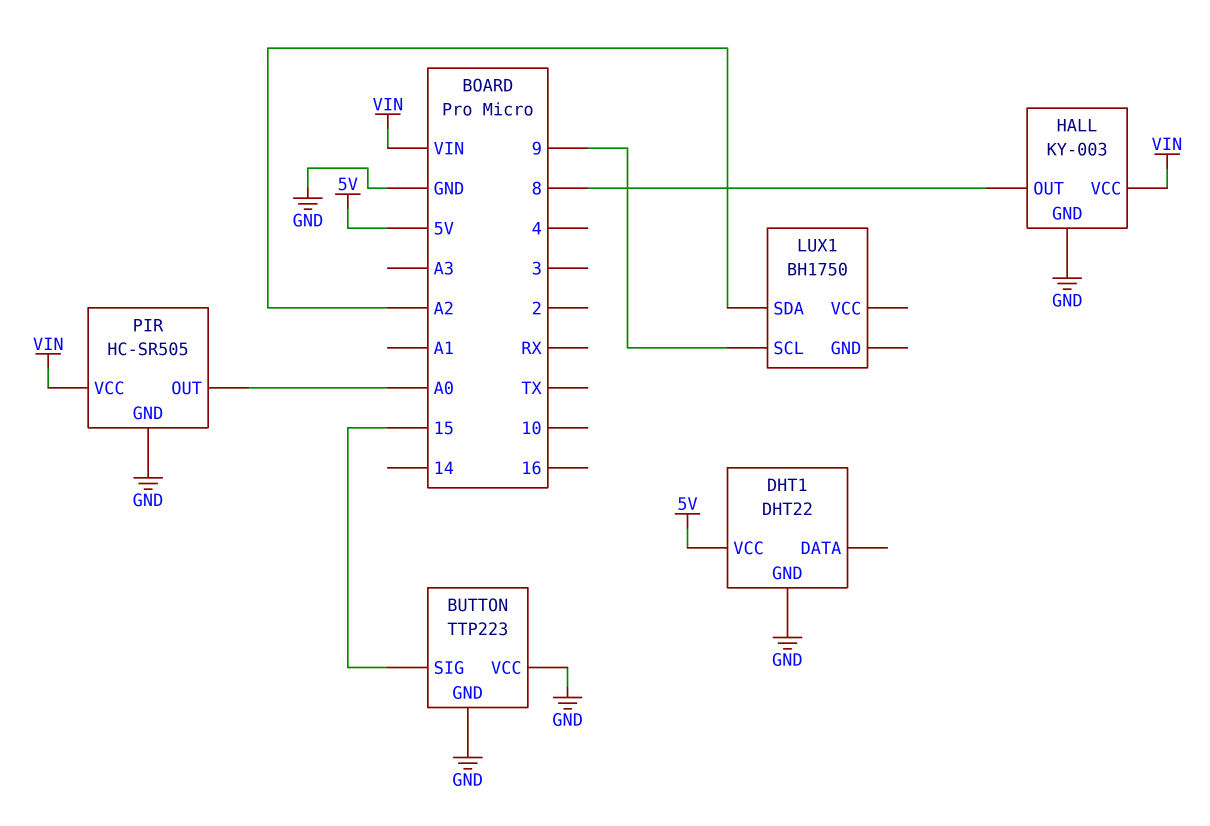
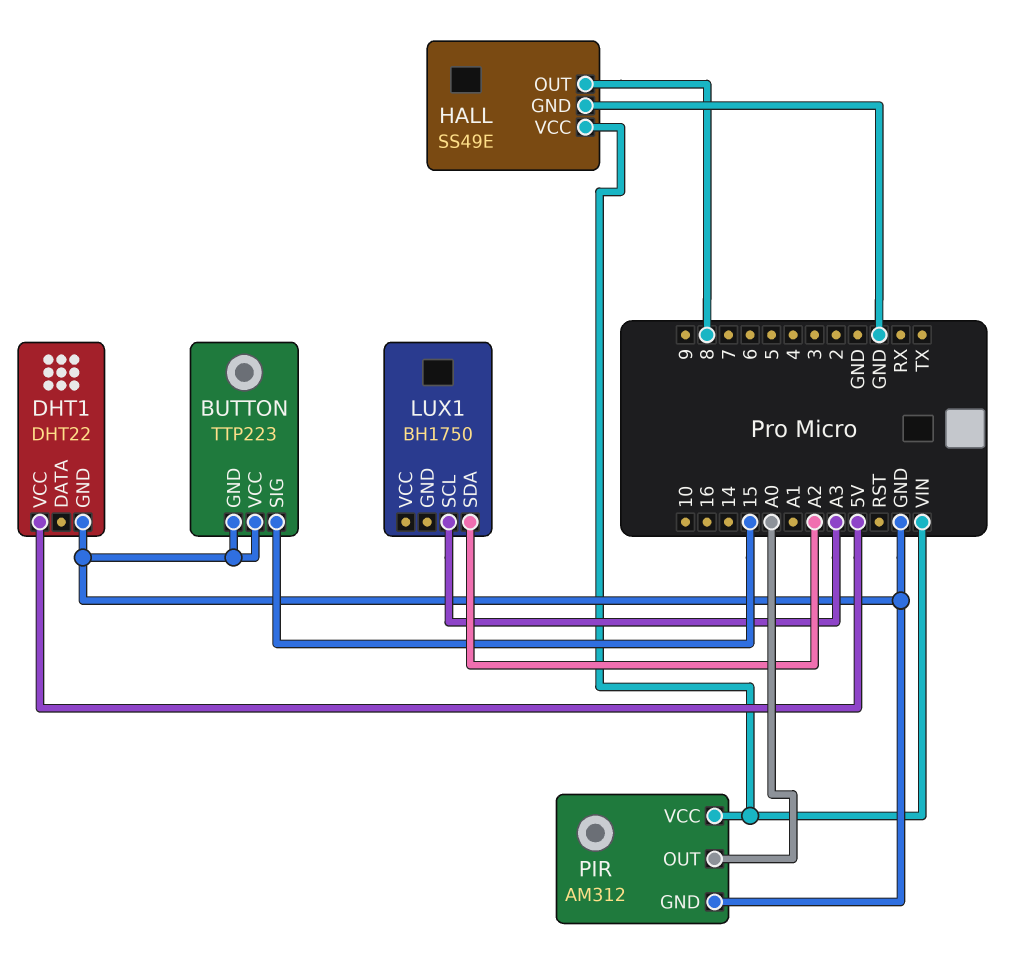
HALL: KY-003 -> SS49E
LUX1 pin SCL: 9 -> A3
PIR: HC-SR505 -> AM312

